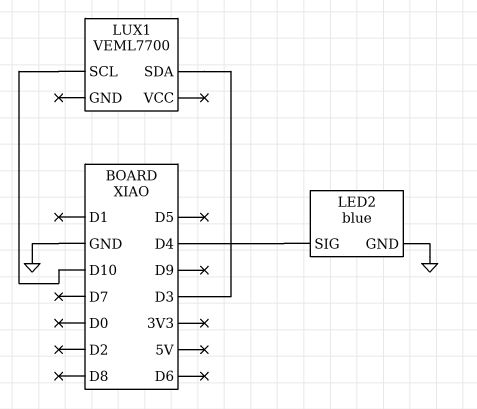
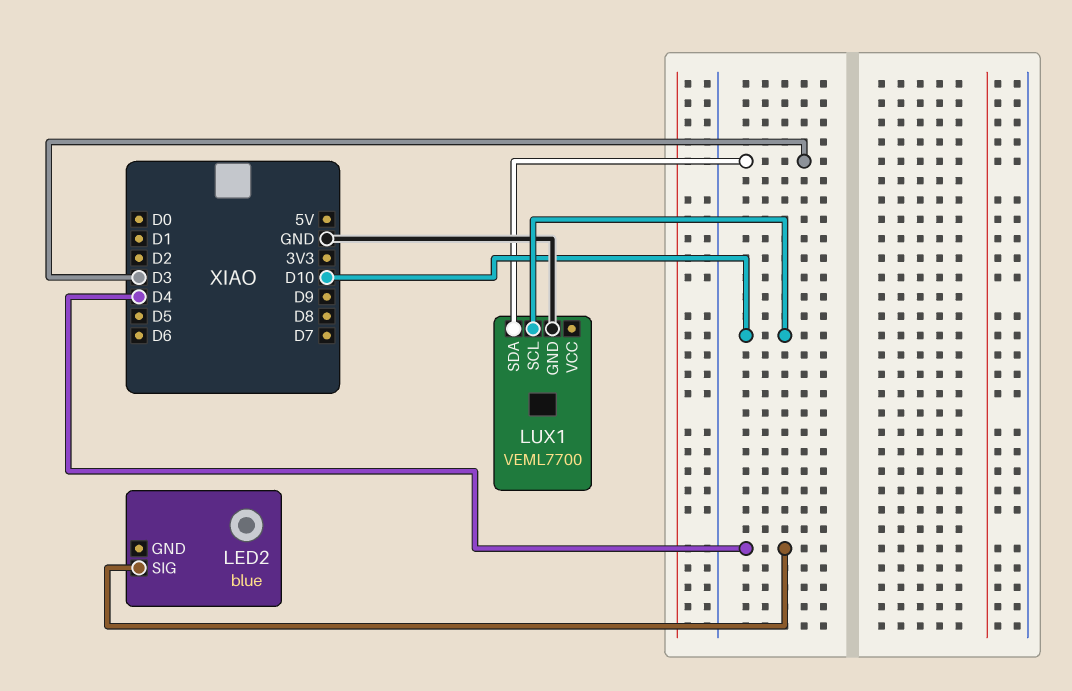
LED2 pin GND: GND -> none
LUX1 pin GND: none -> GND

